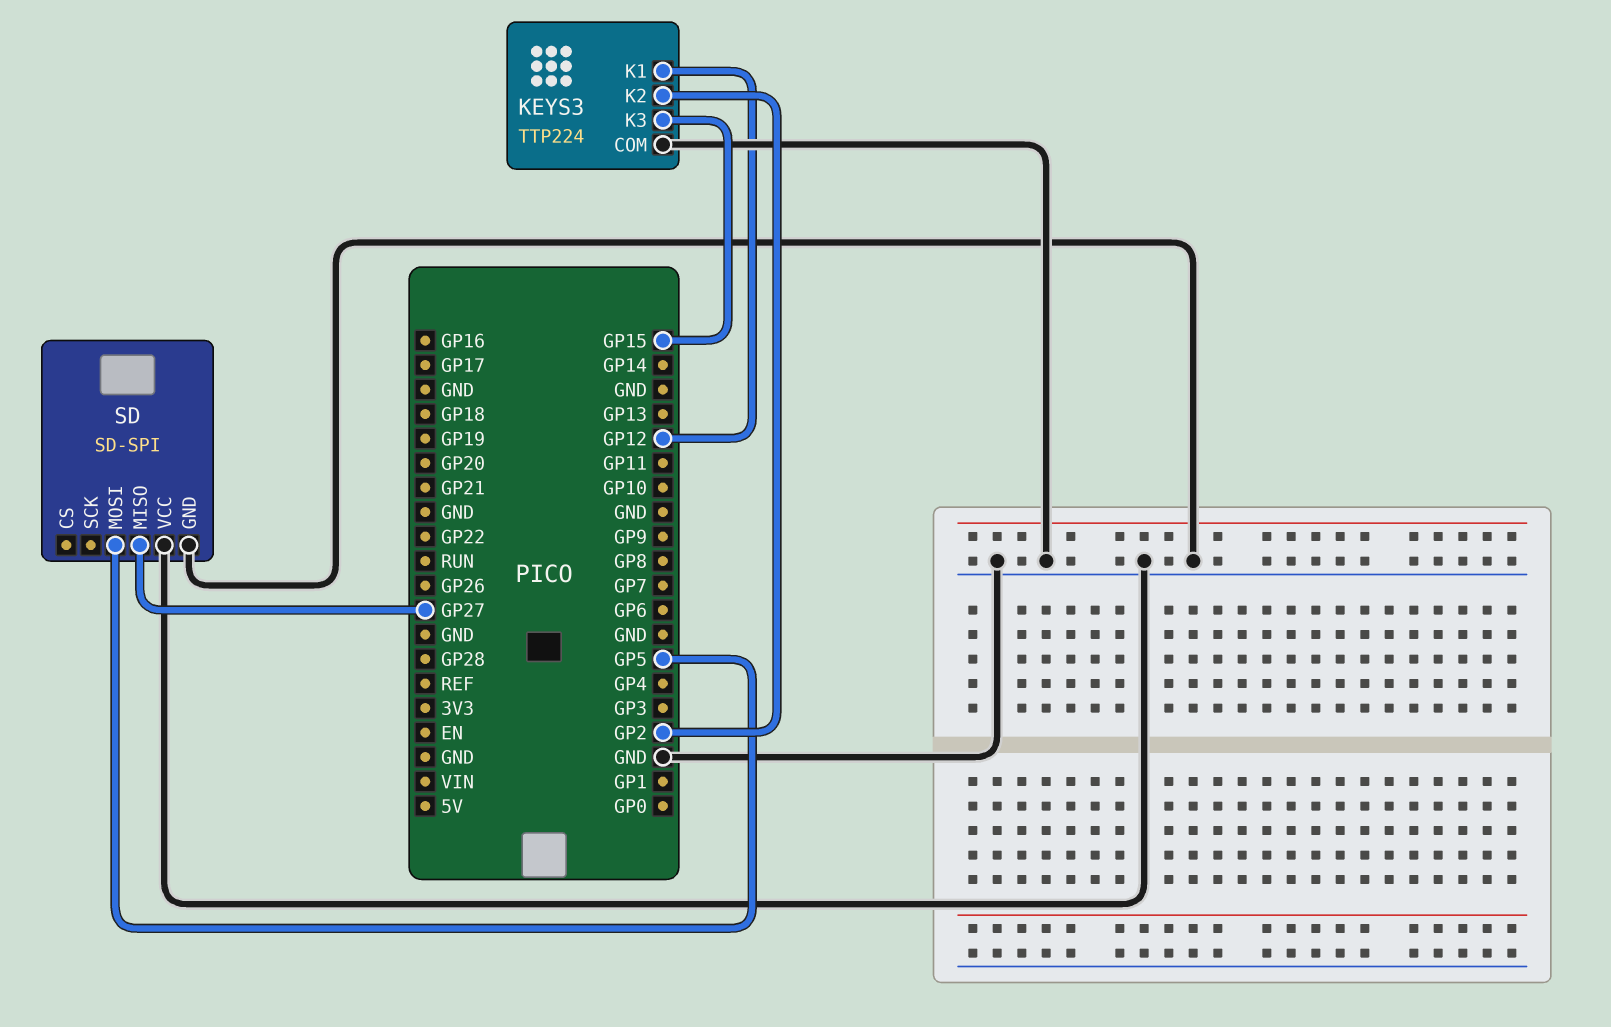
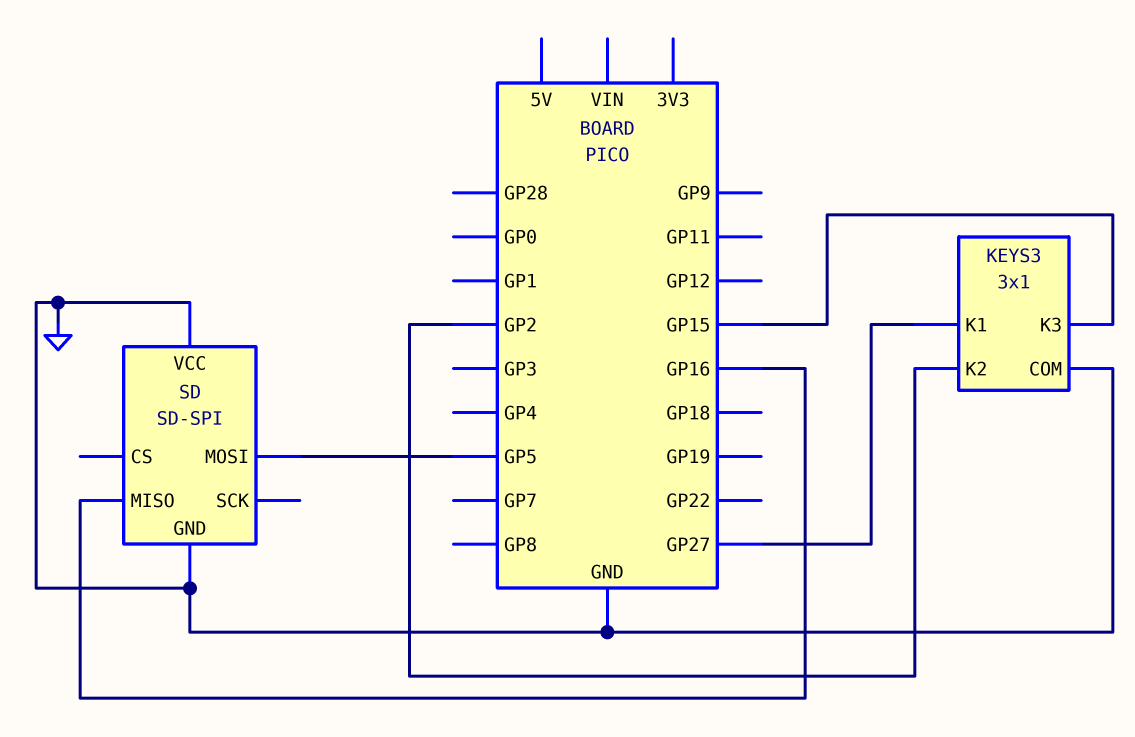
KEYS3: TTP224 -> 3x1
KEYS3 pin K1: GP12 -> GP27
SD pin MISO: GP27 -> GP16

